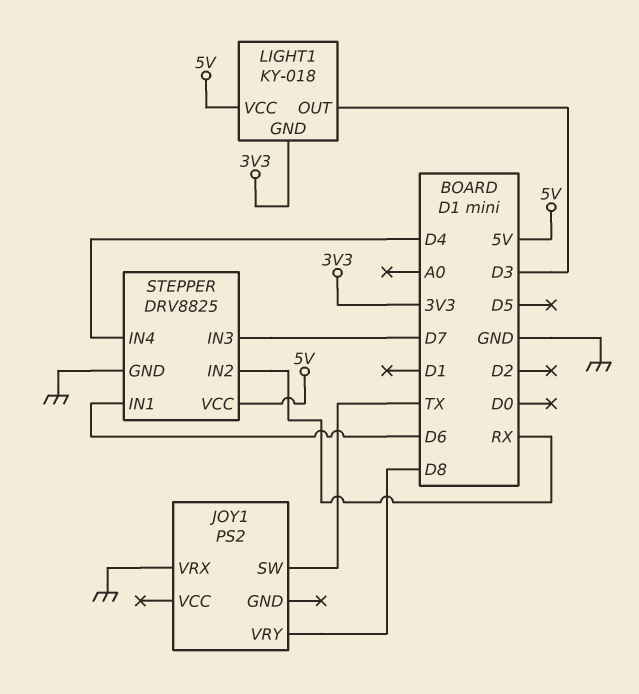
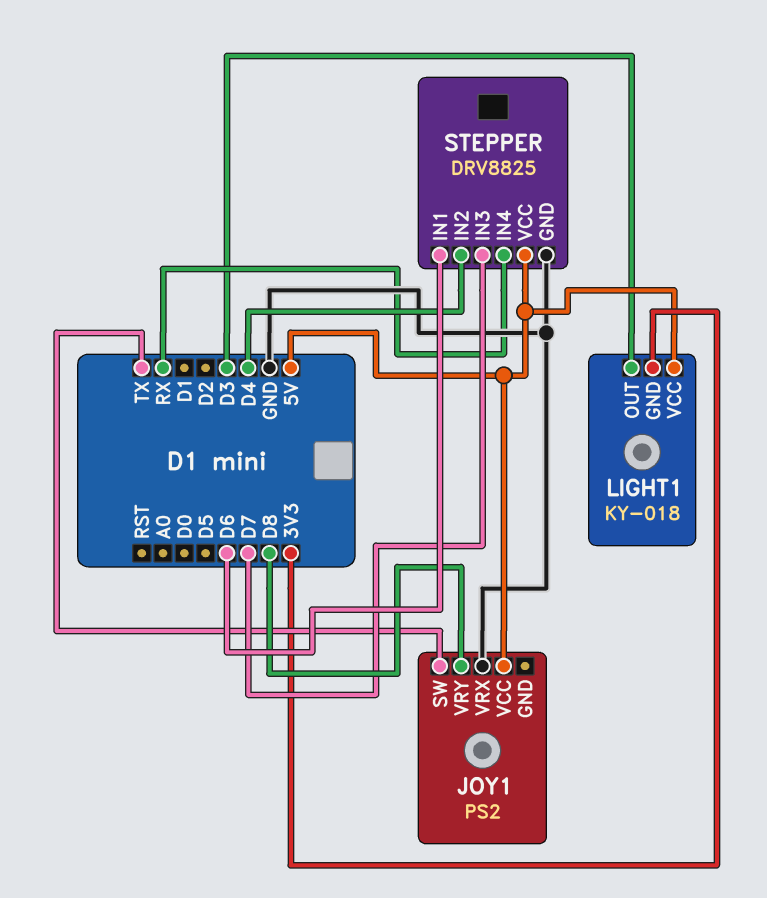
JOY1 pin VCC: none -> 5V
STEPPER pin IN2: RX -> D4
STEPPER pin IN4: D4 -> RX

